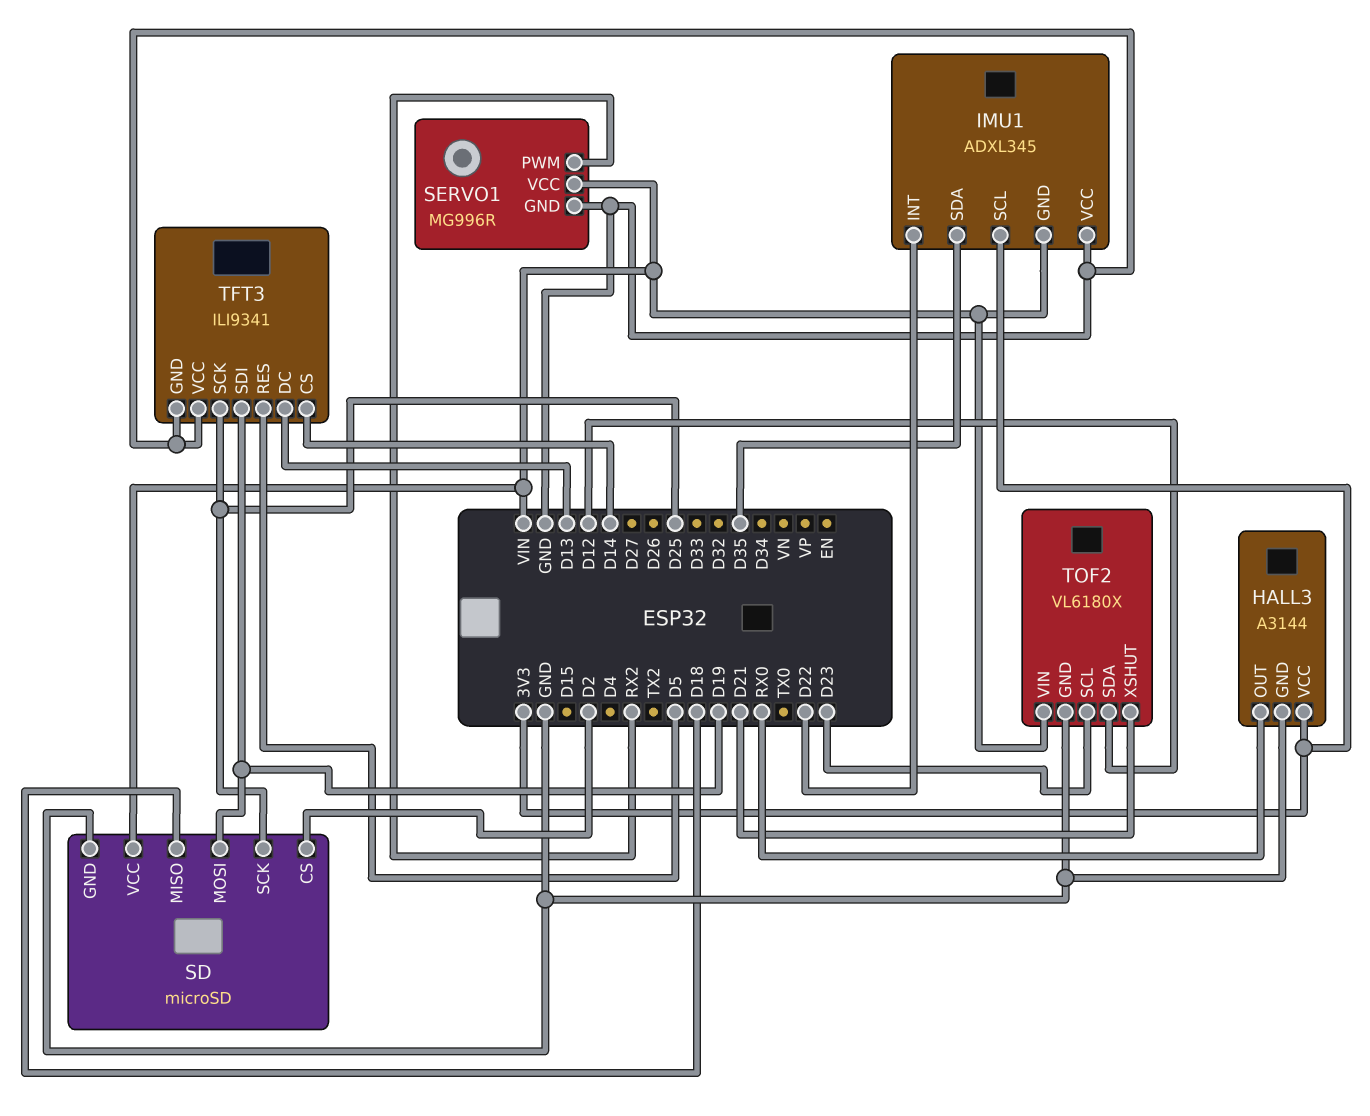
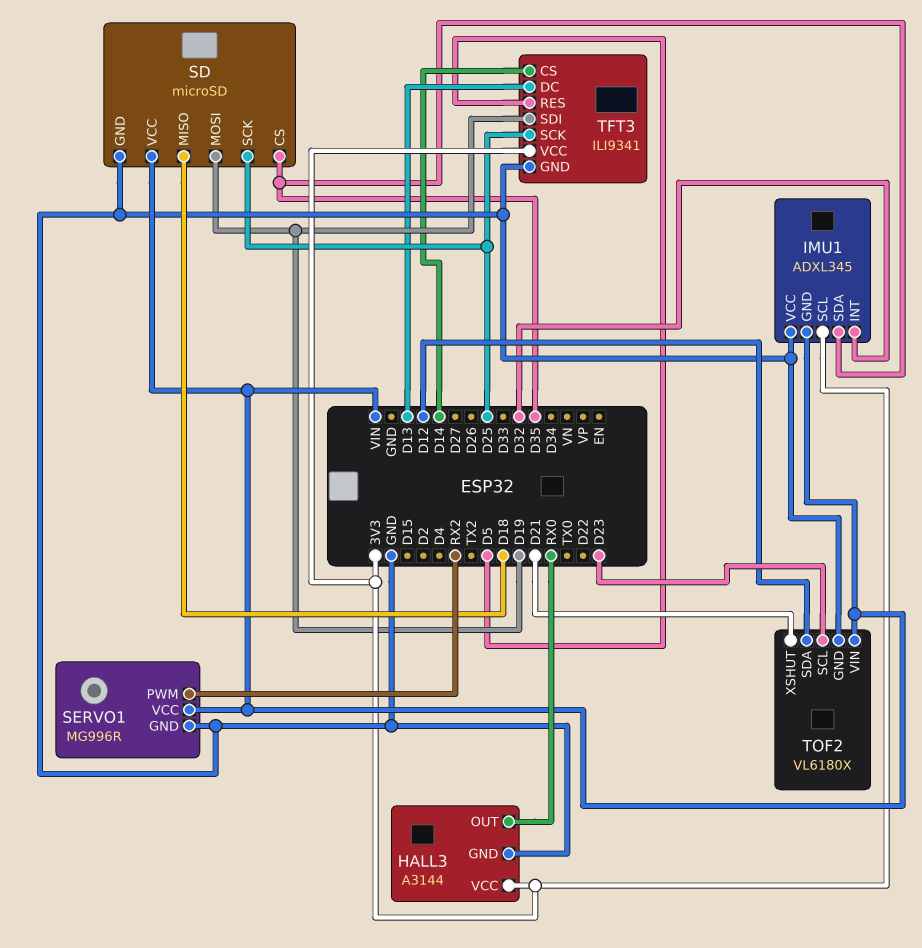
IMU1 pin INT: D22 -> D32
SD pin CS: D2 -> D35
TFT3 pin VCC: GND -> 3V3

